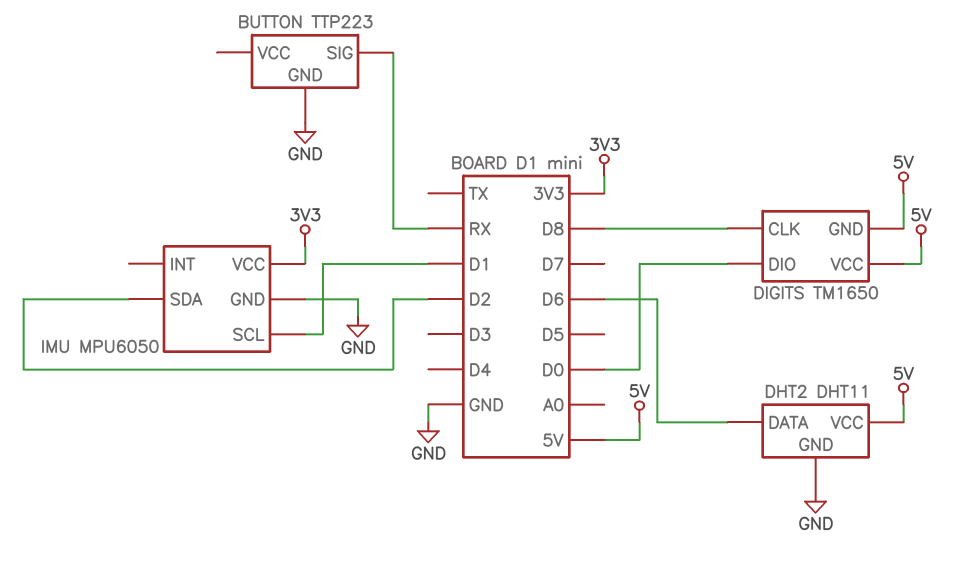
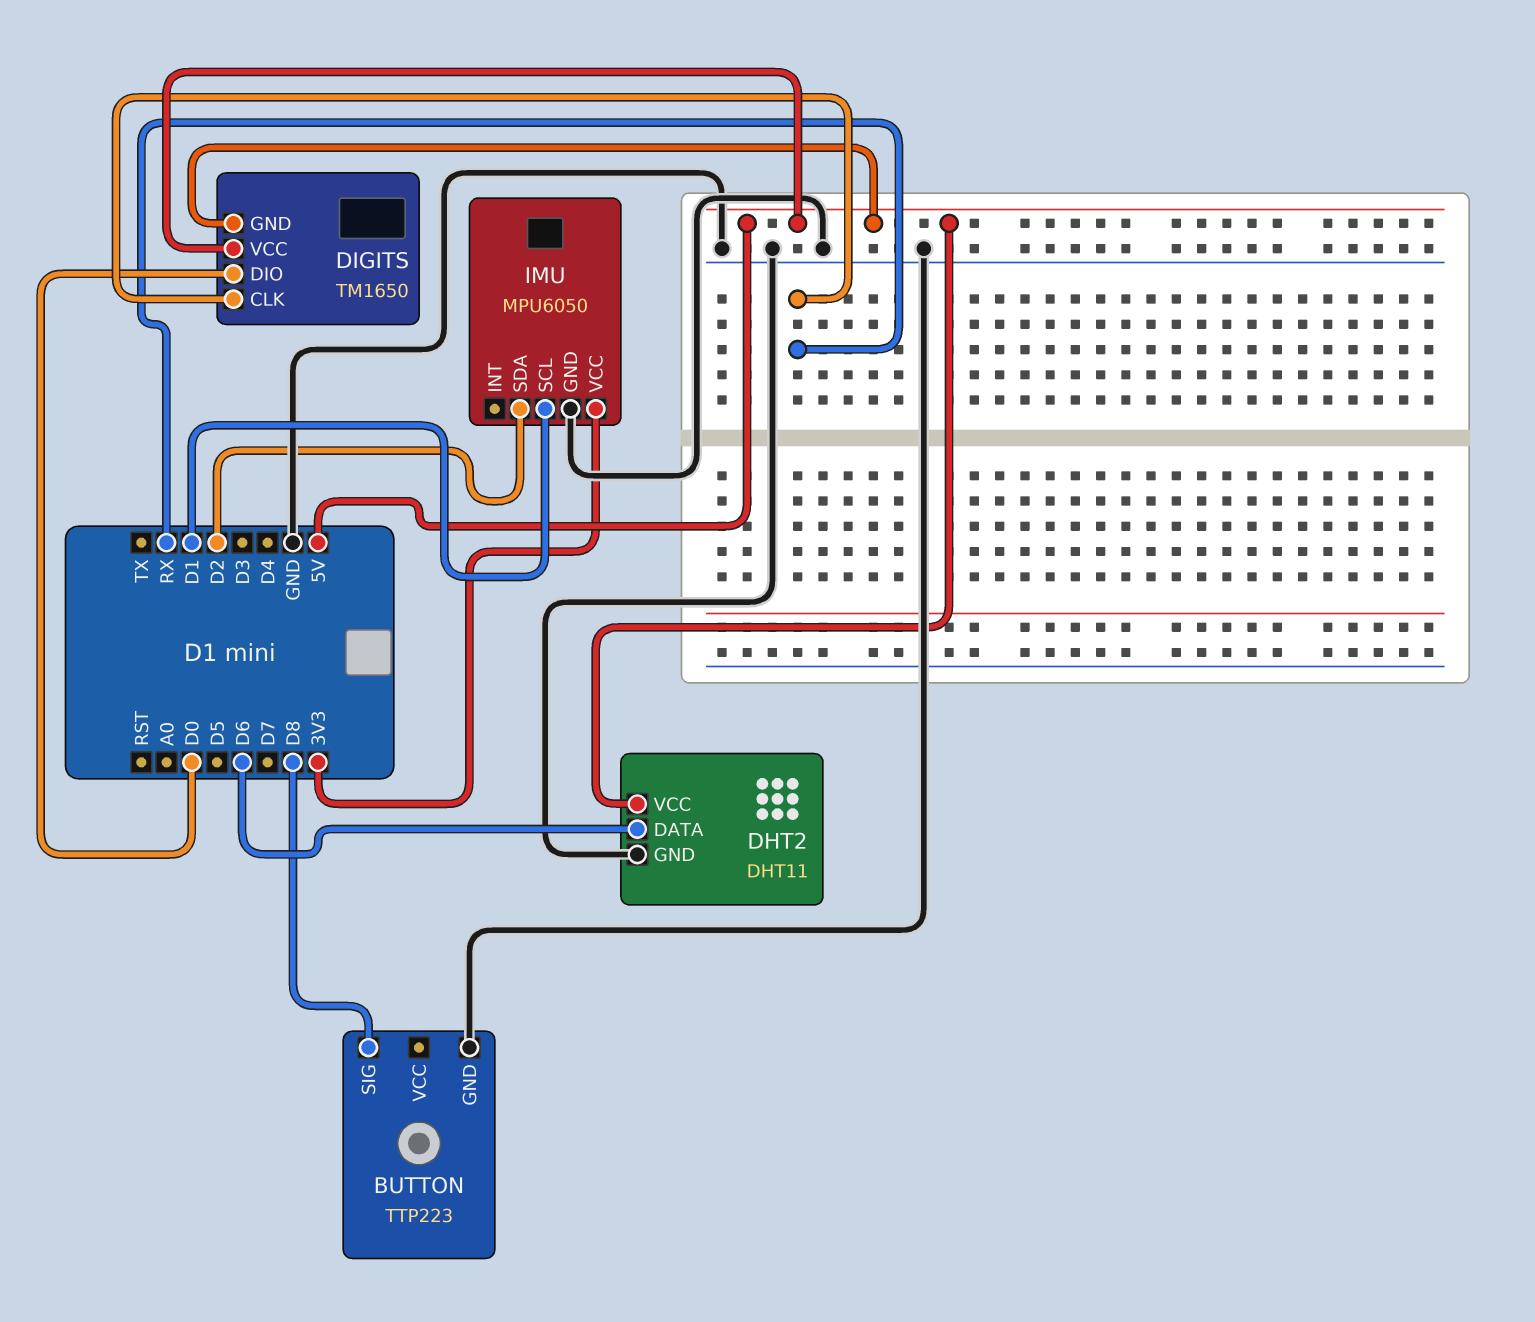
BUTTON pin SIG: RX -> D8
DIGITS pin CLK: D8 -> RX

